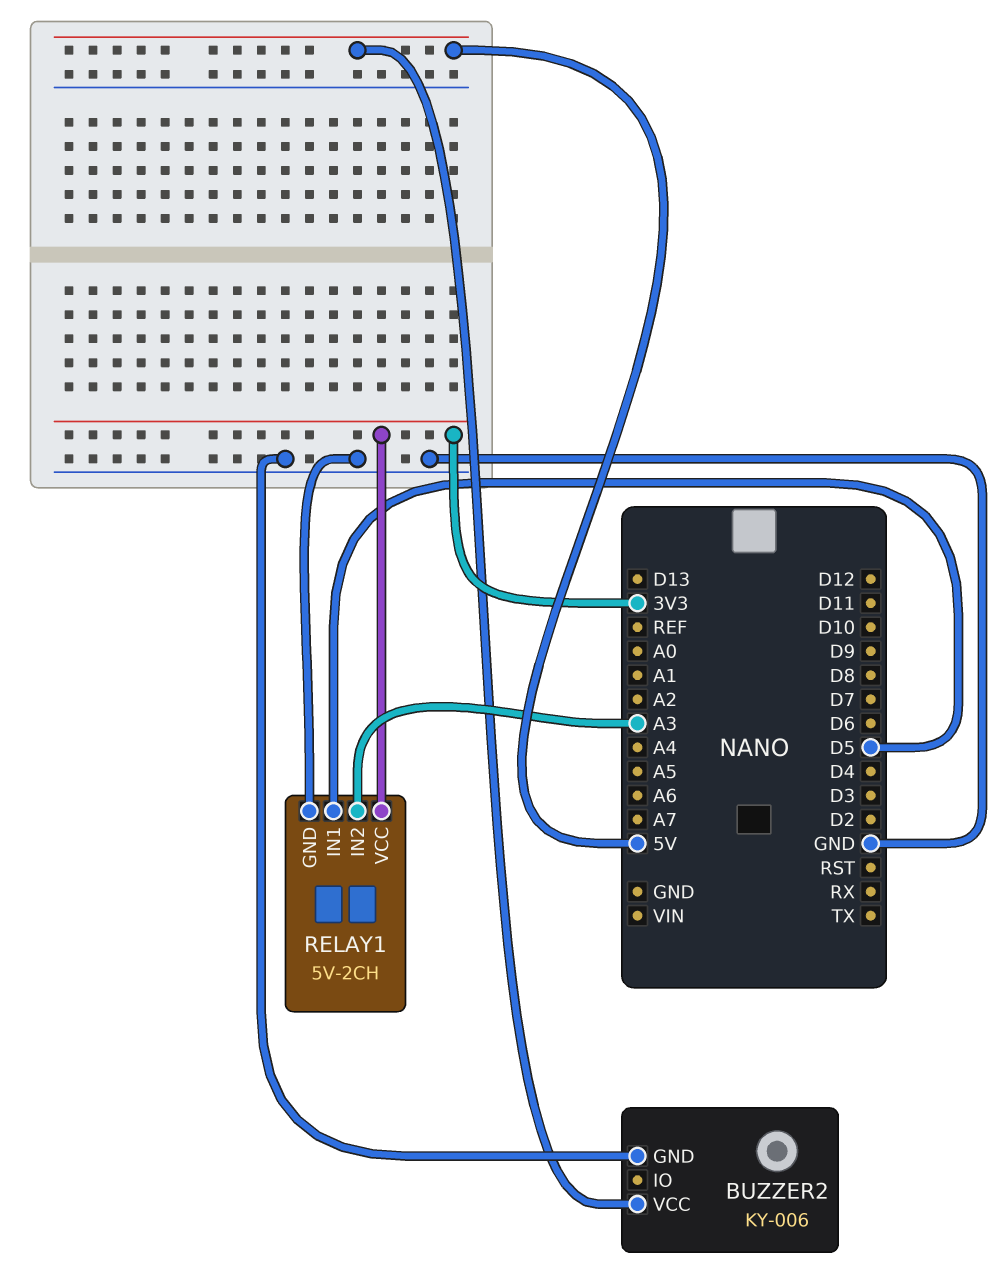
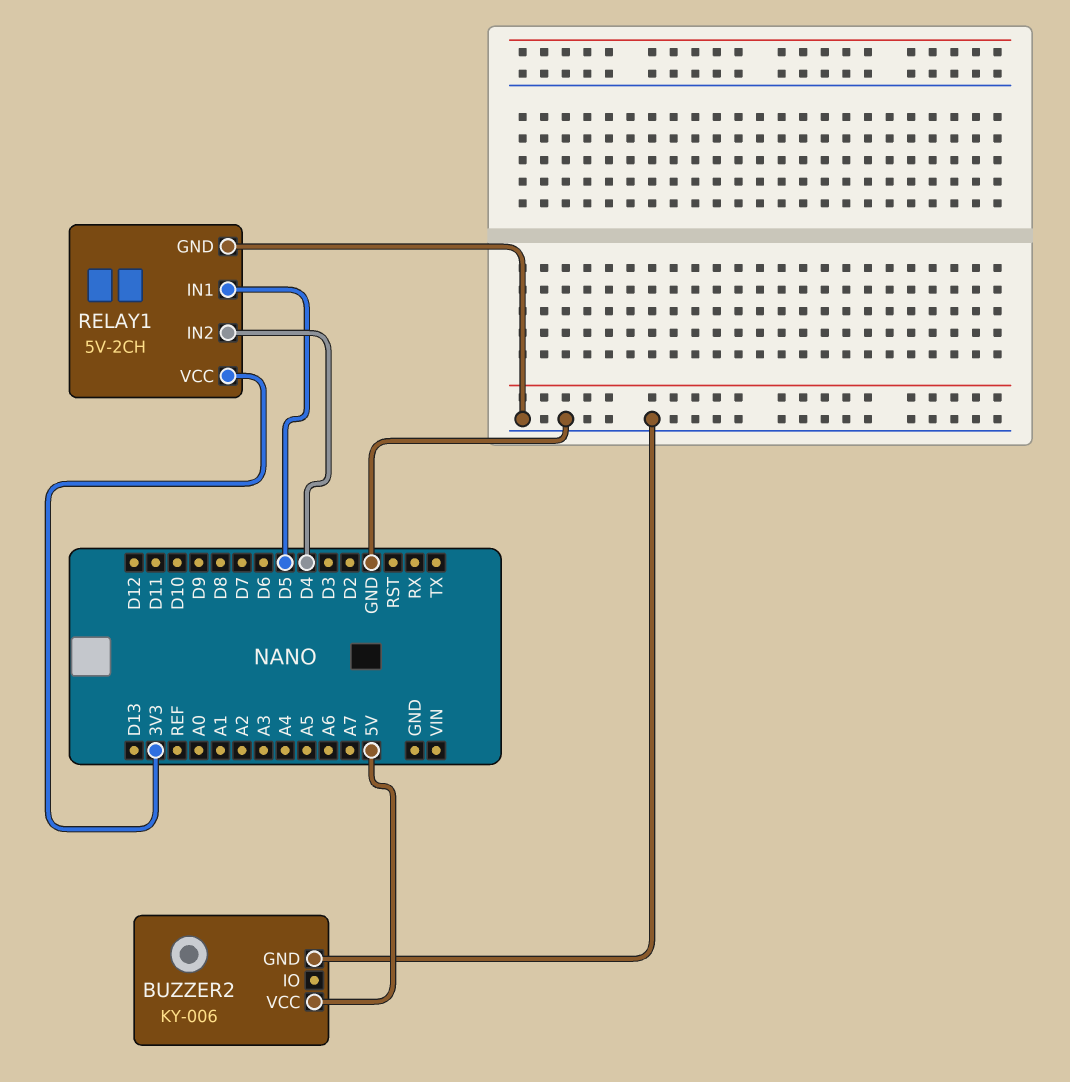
RELAY1 pin IN2: A3 -> D4

